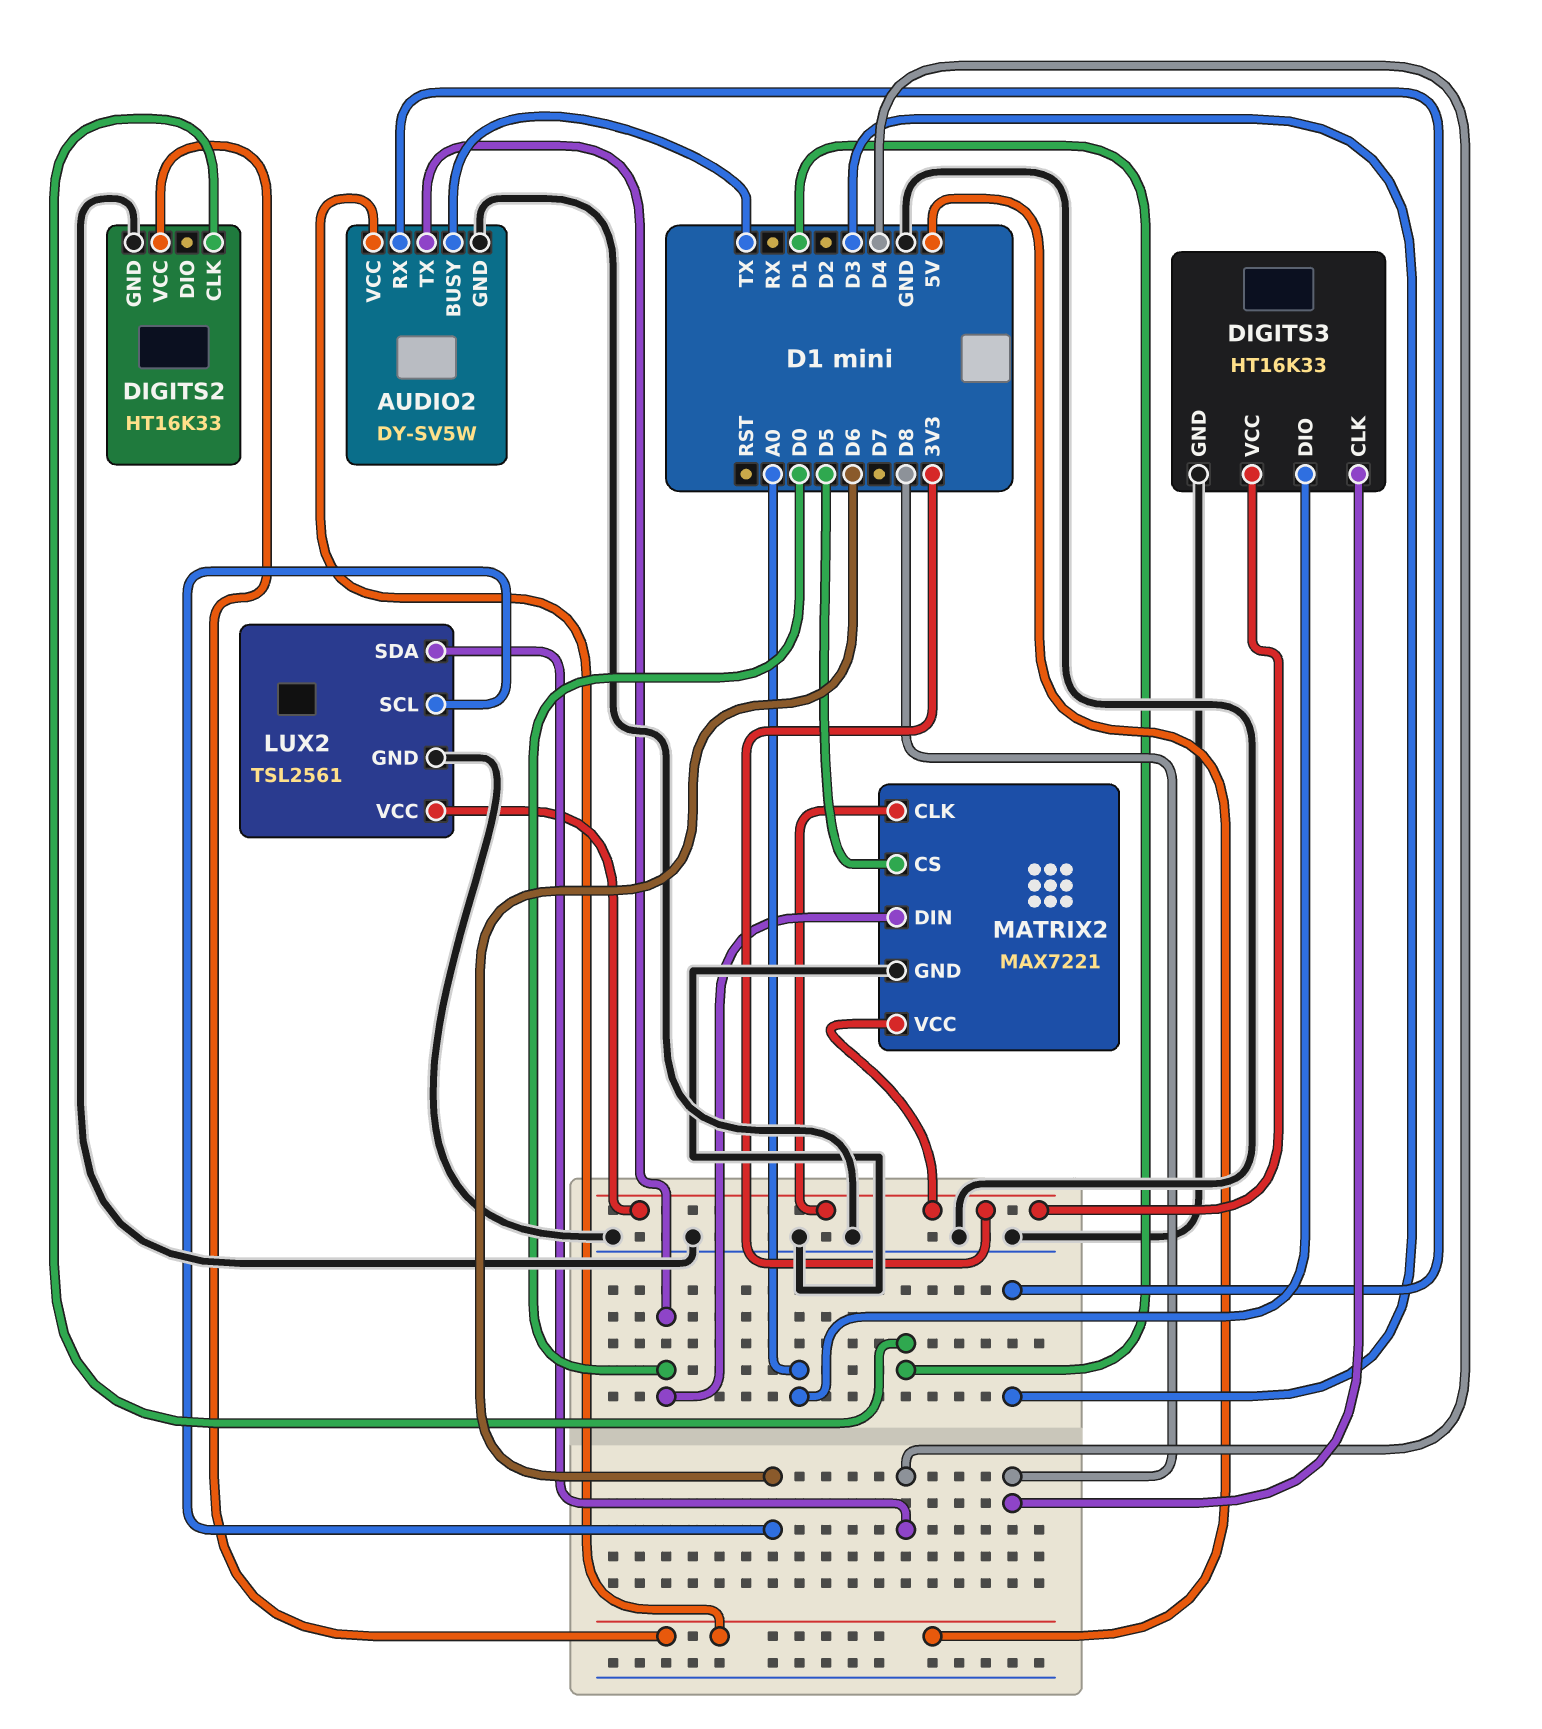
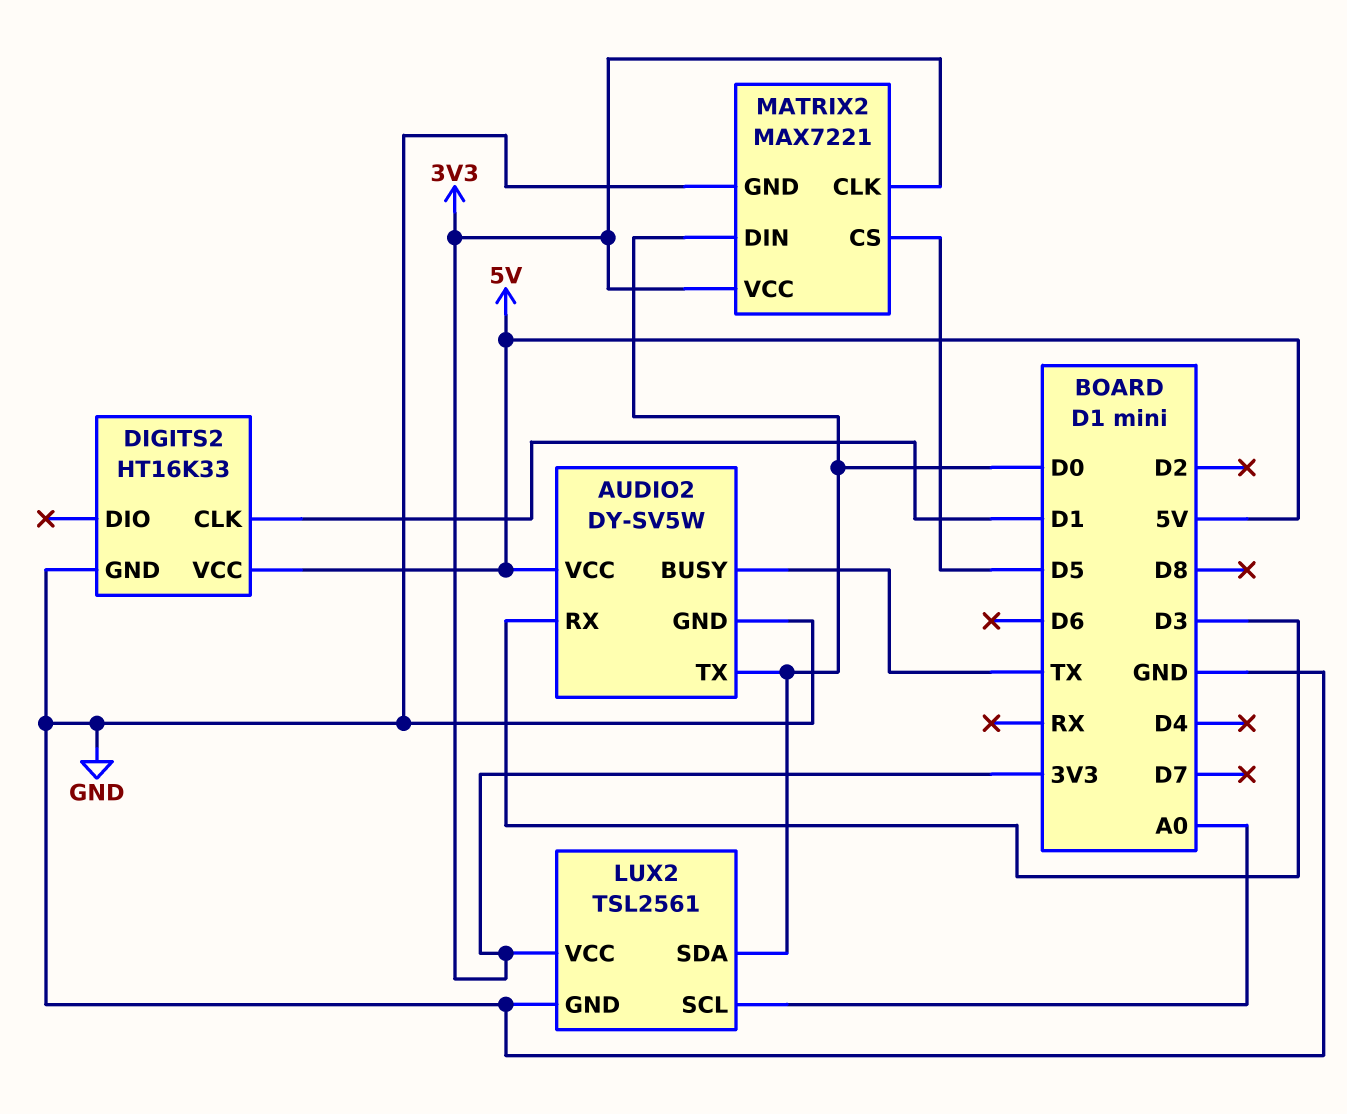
DIGITS3: HT16K33 -> none
DIGITS3 pin CLK: D8 -> none
DIGITS3 pin DIO: A0 -> none
DIGITS3 pin GND: GND -> none
DIGITS3 pin VCC: 3V3 -> none
LUX2 pin SCL: D6 -> A0
LUX2 pin SDA: D4 -> D0

